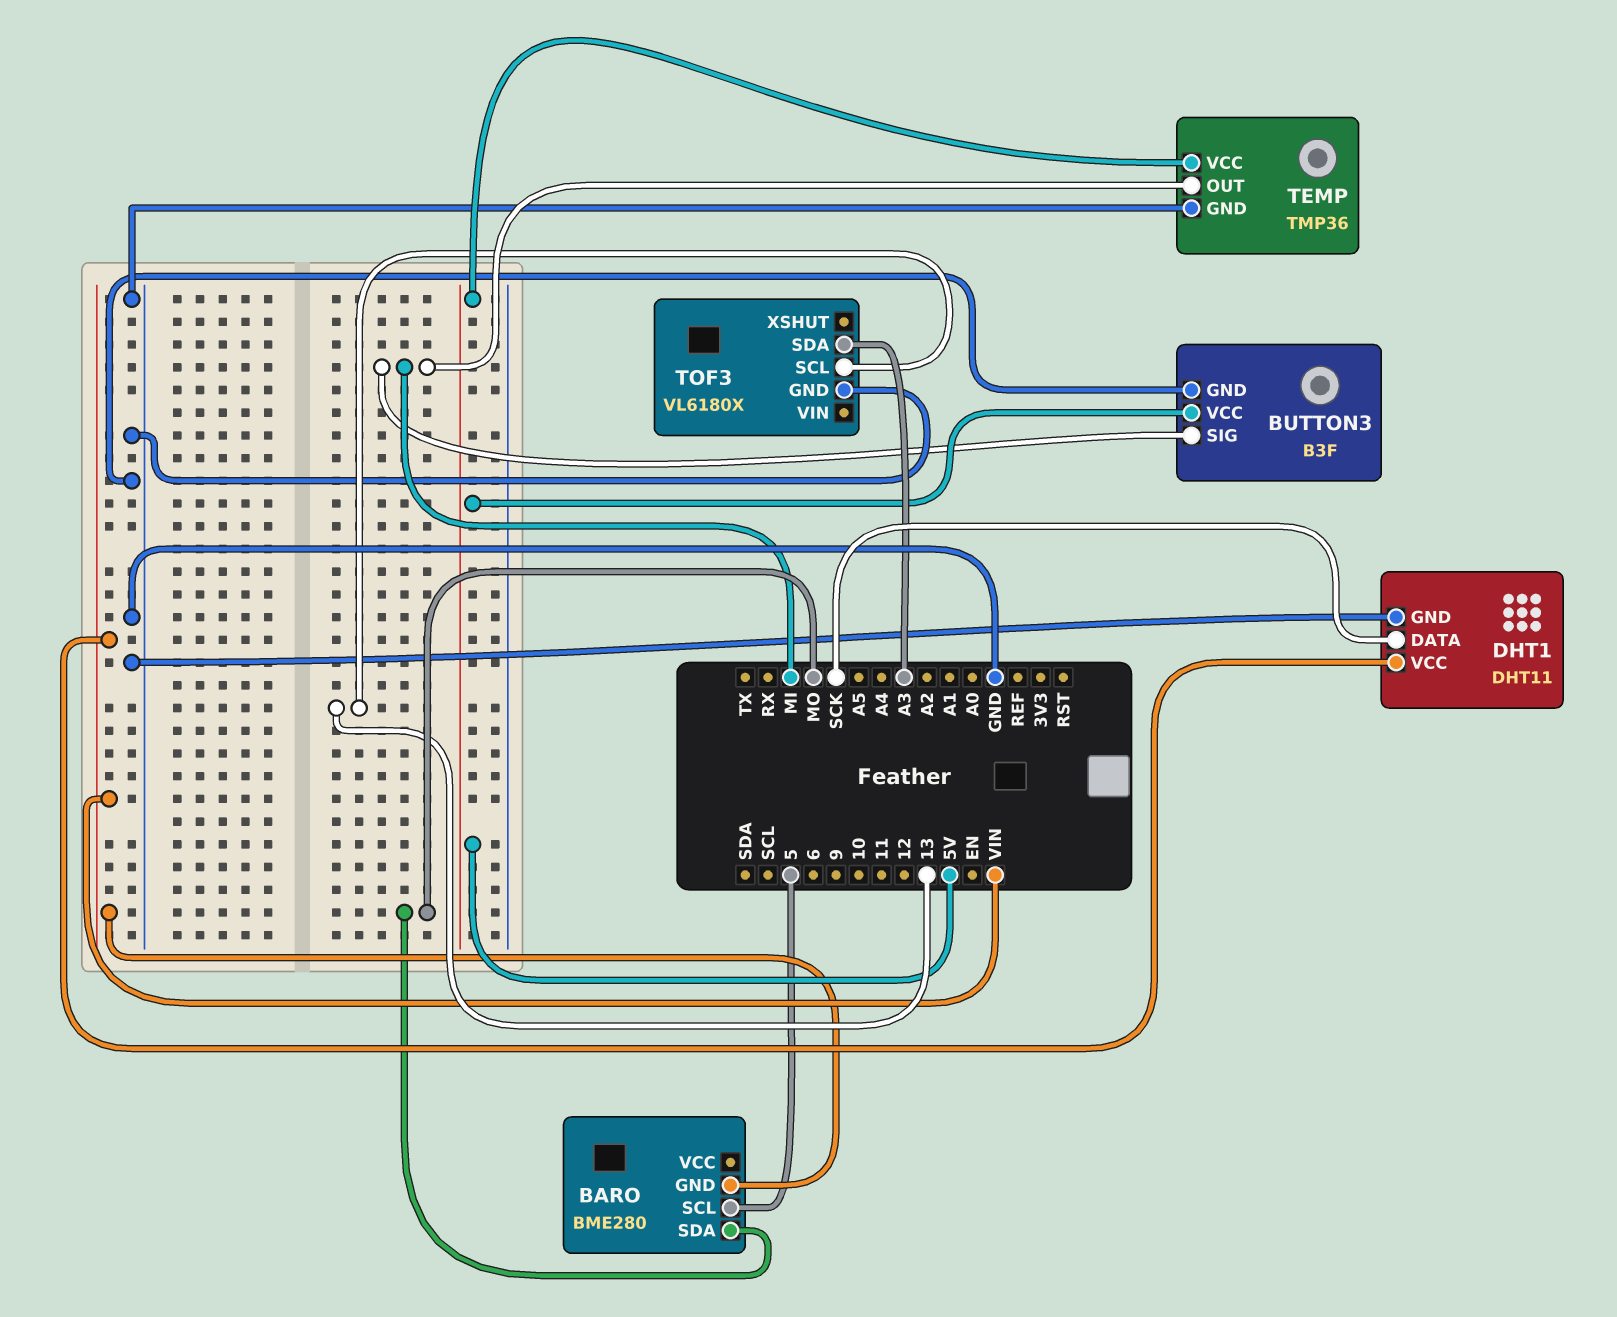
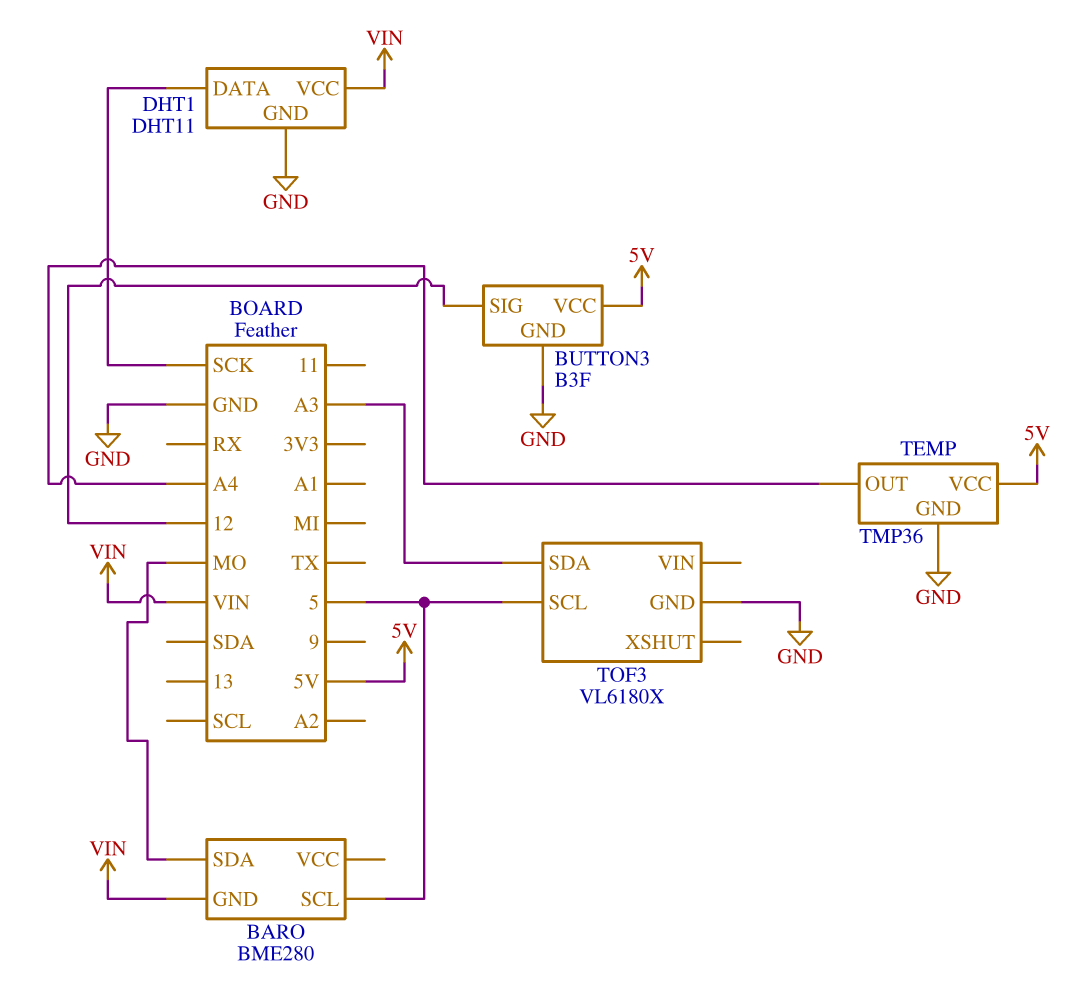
BUTTON3 pin SIG: MI -> 12
TEMP pin OUT: MI -> A4
TOF3 pin SCL: 13 -> 5

